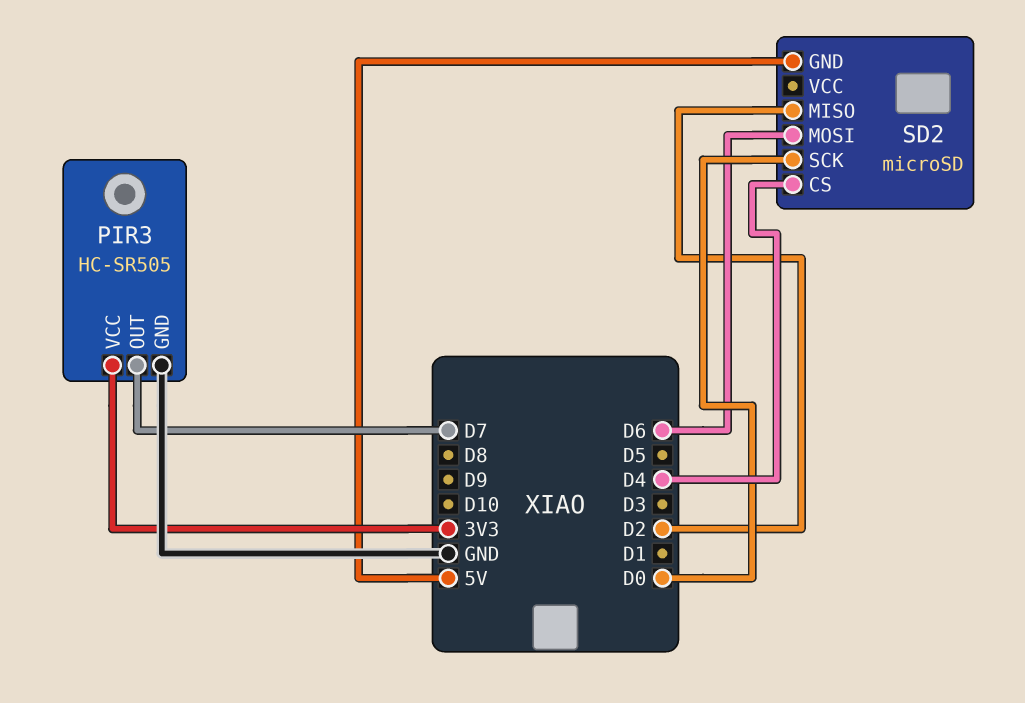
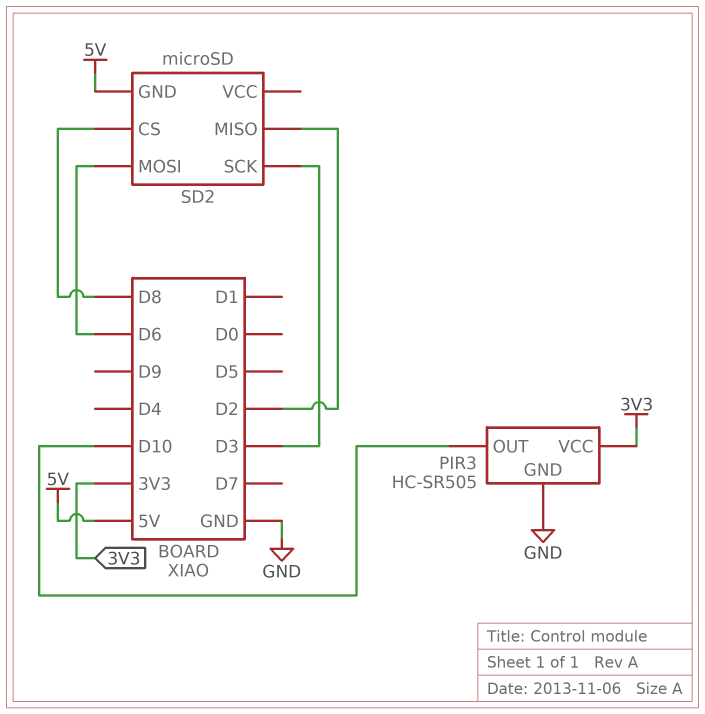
PIR3 pin OUT: D7 -> D10
SD2 pin CS: D4 -> D8
SD2 pin SCK: D0 -> D3

